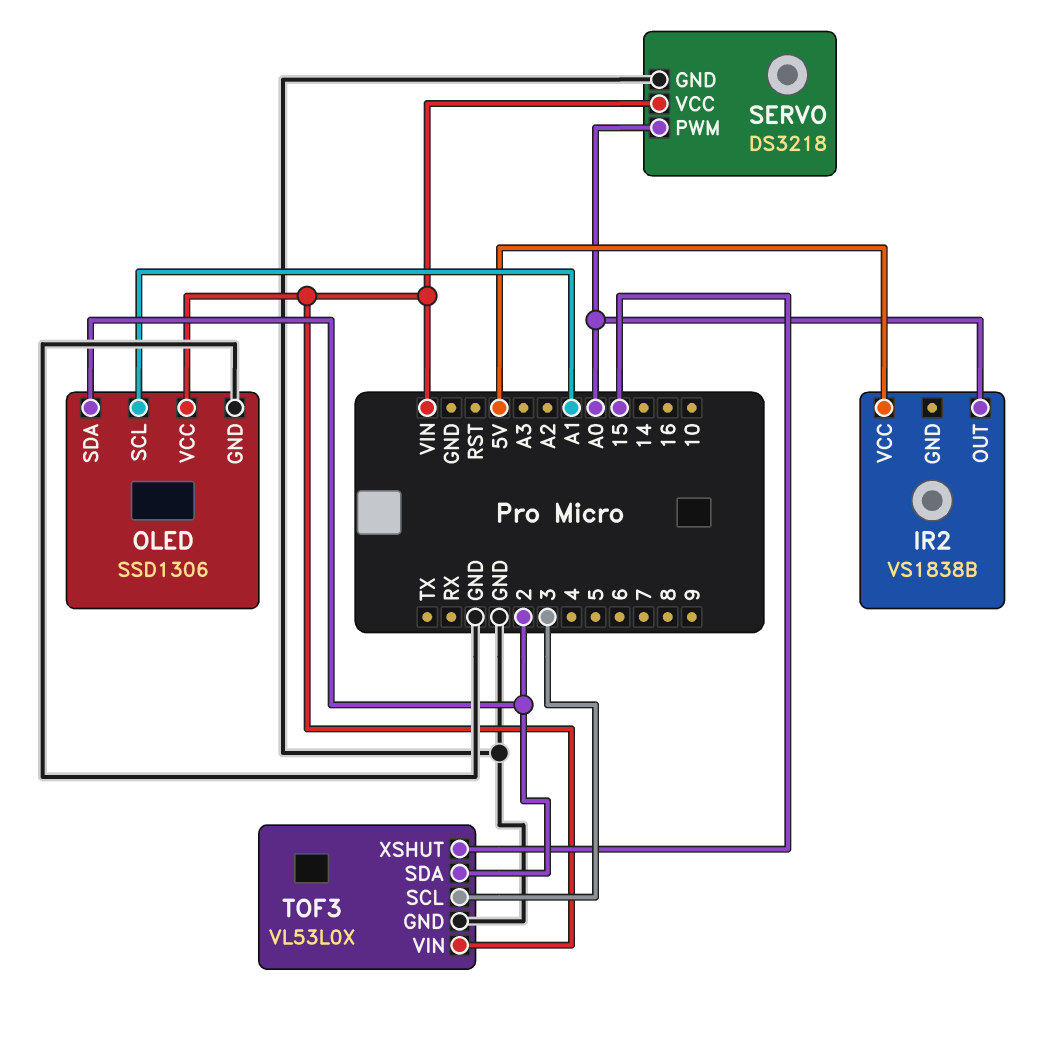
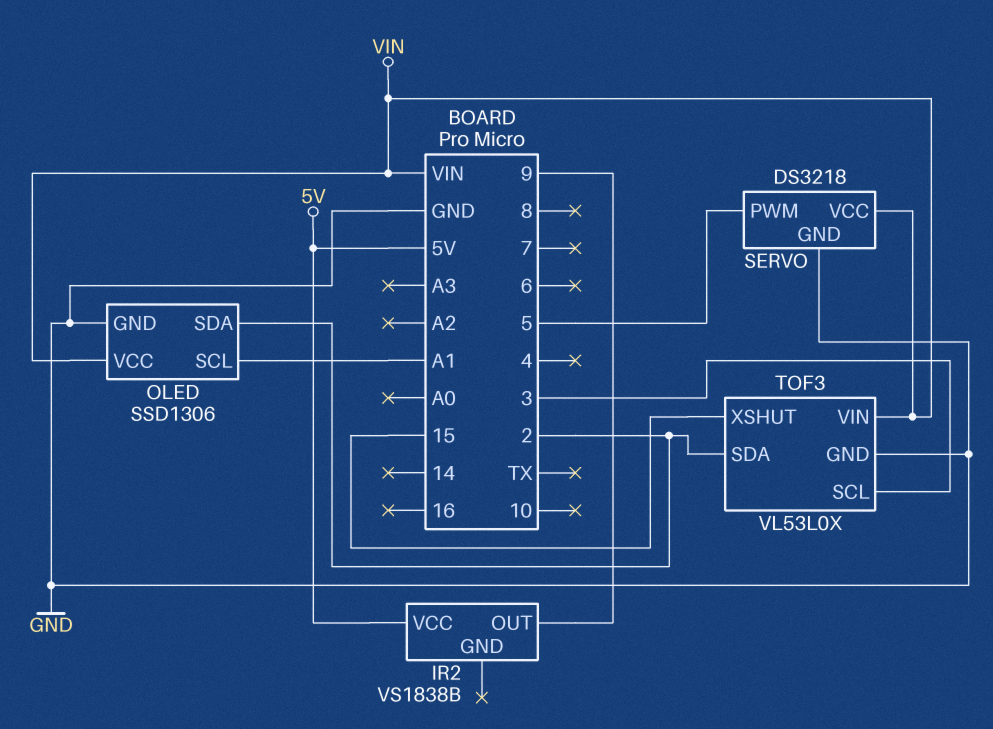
IR2 pin OUT: A0 -> 9
SERVO pin PWM: A0 -> 5

